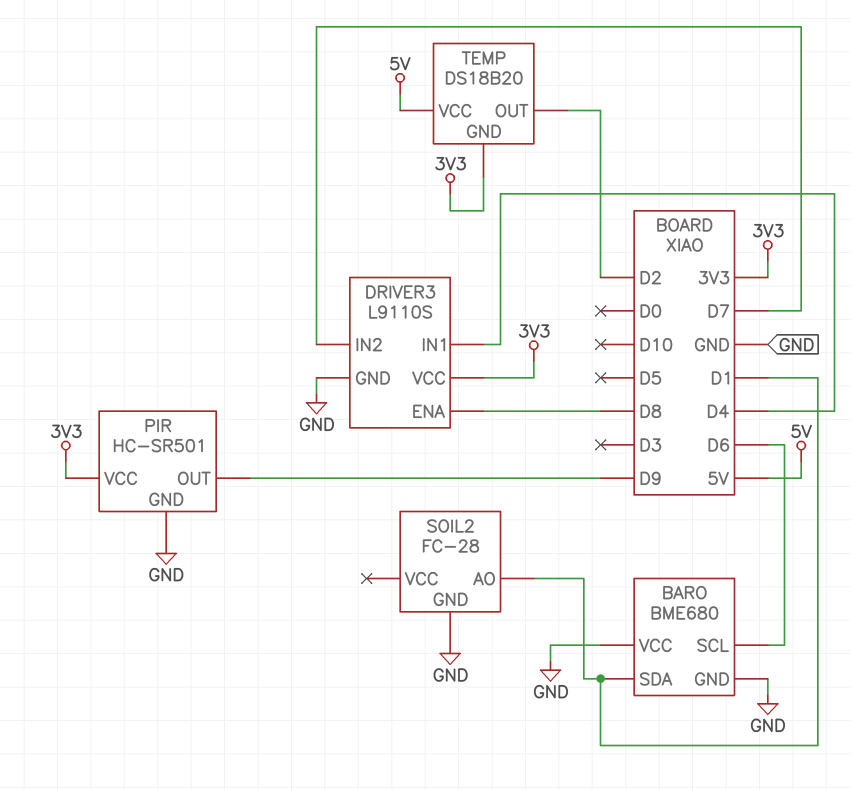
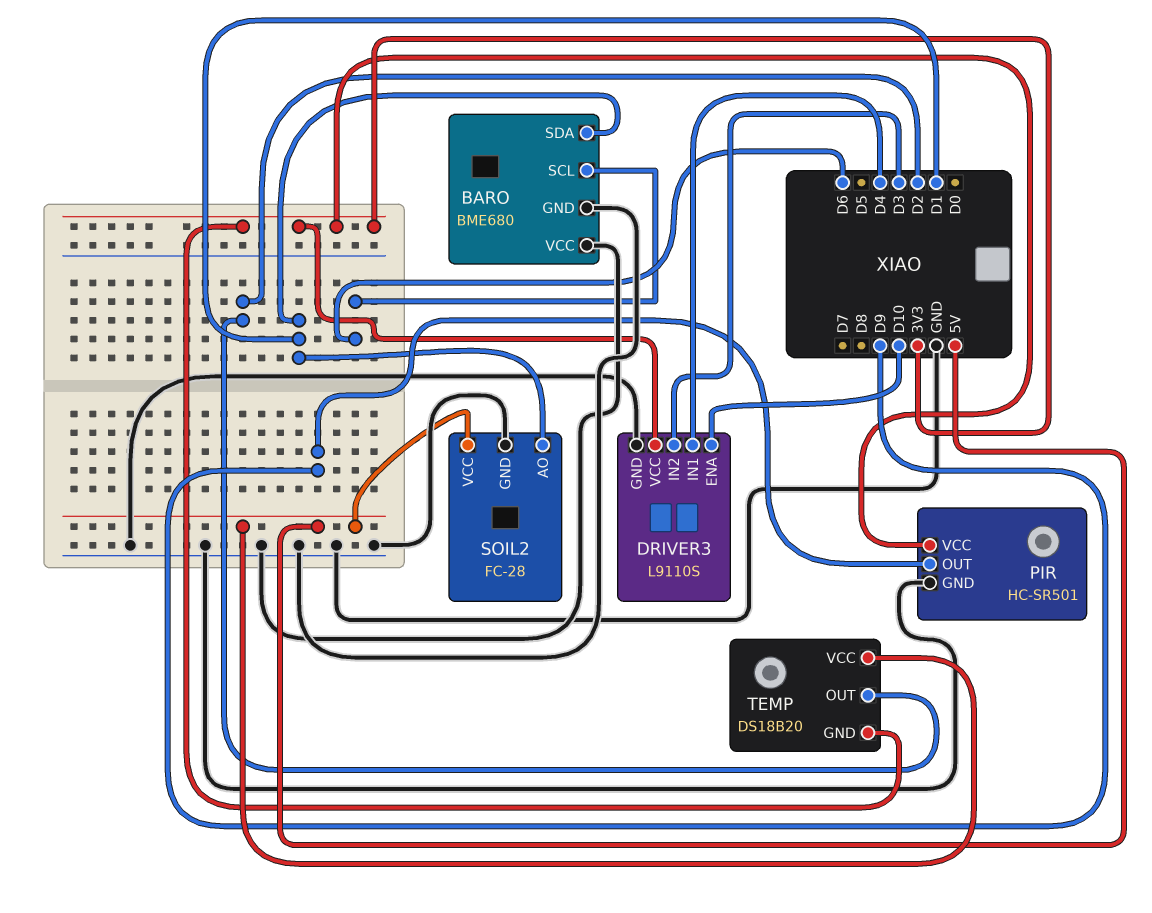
DRIVER3 pin ENA: D8 -> D10
DRIVER3 pin IN2: D7 -> D3
SOIL2 pin VCC: none -> 5V

